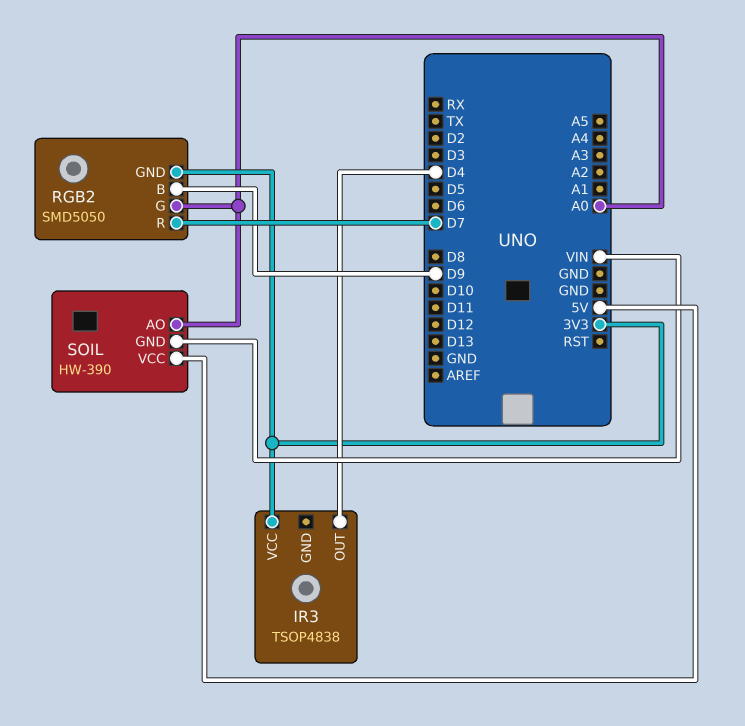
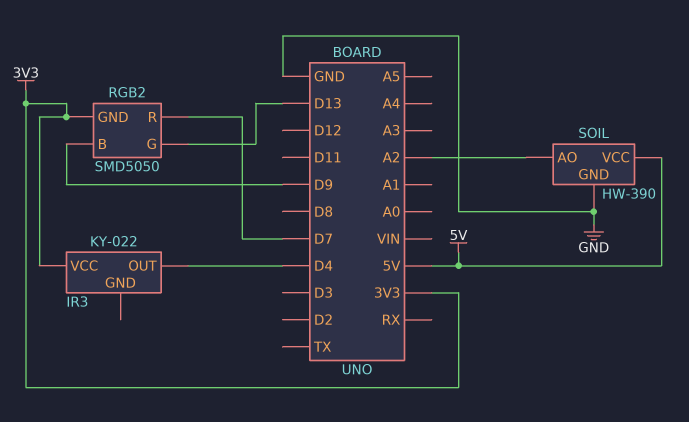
IR3: TSOP4838 -> KY-022
RGB2 pin G: A0 -> D13
SOIL pin AO: A0 -> A2
SOIL pin GND: VIN -> GND

